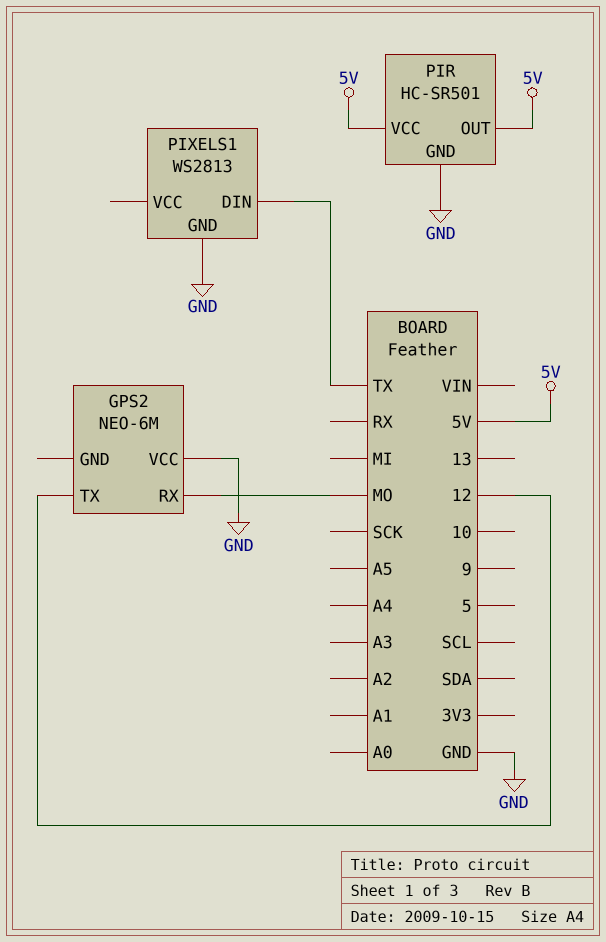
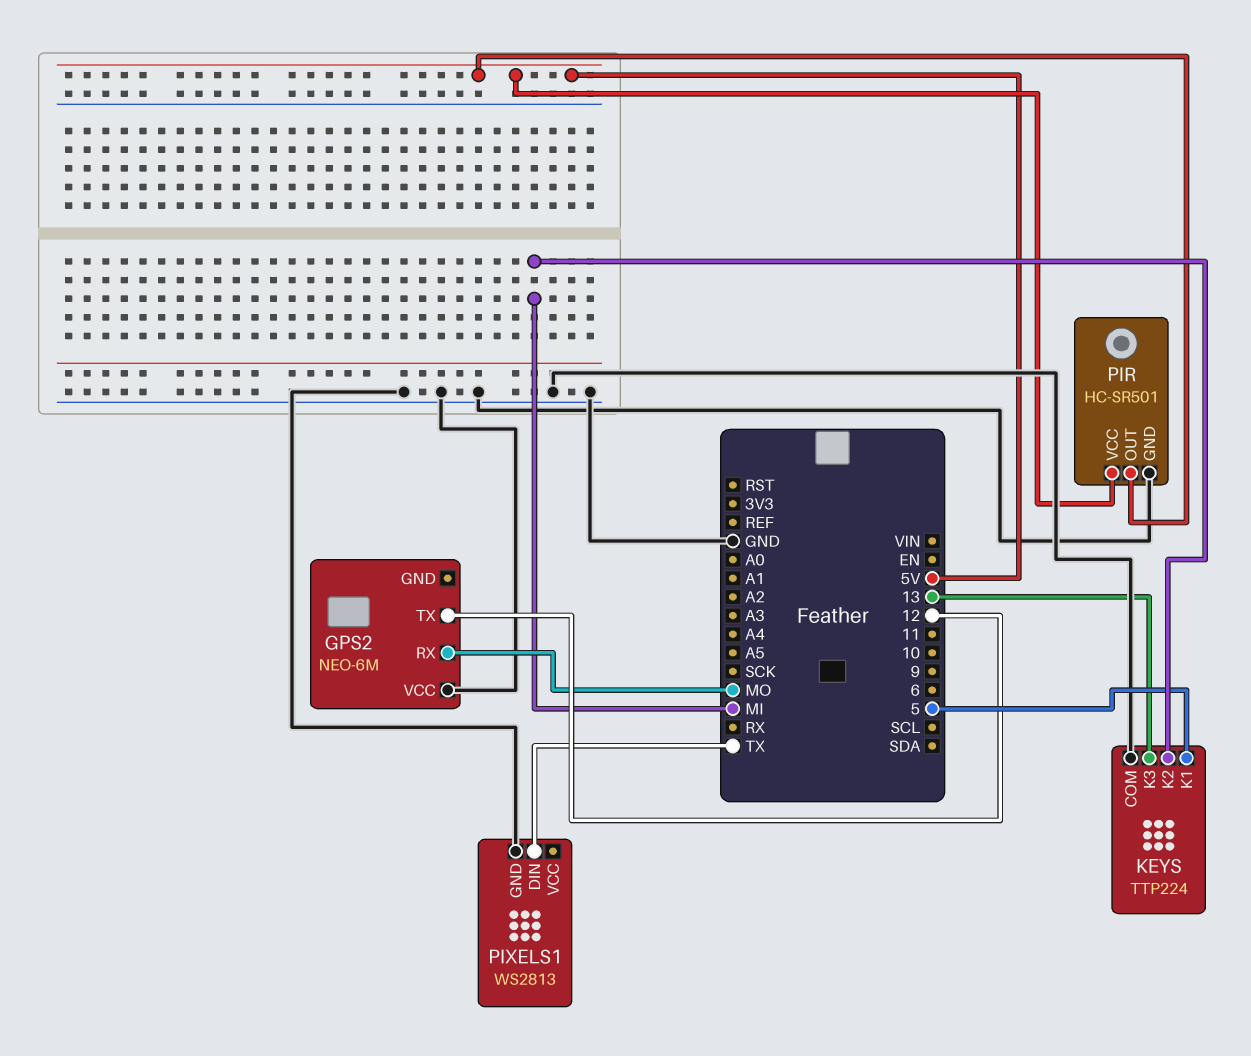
KEYS: none -> TTP224
KEYS pin COM: none -> GND
KEYS pin K1: none -> 5
KEYS pin K2: none -> MI
KEYS pin K3: none -> 13

